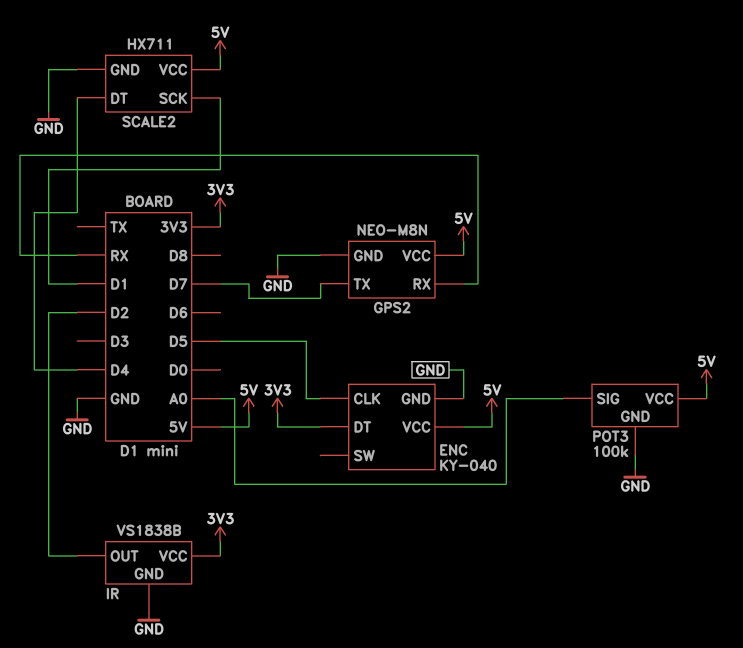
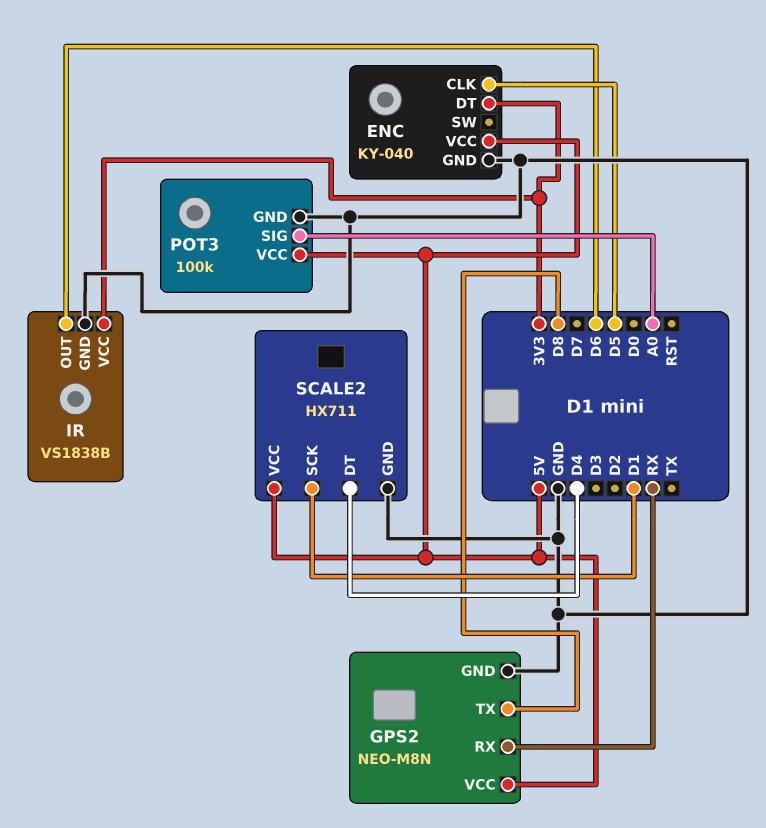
GPS2 pin TX: D7 -> D8
IR pin OUT: D2 -> D6

